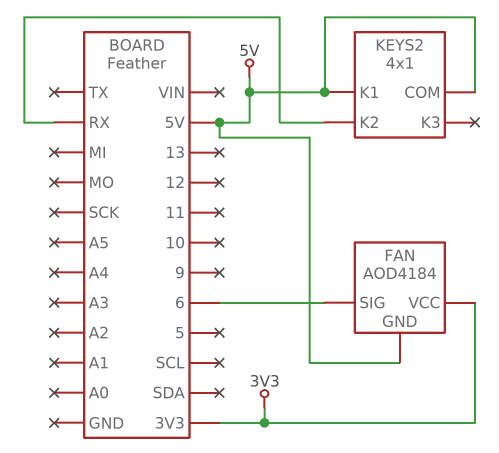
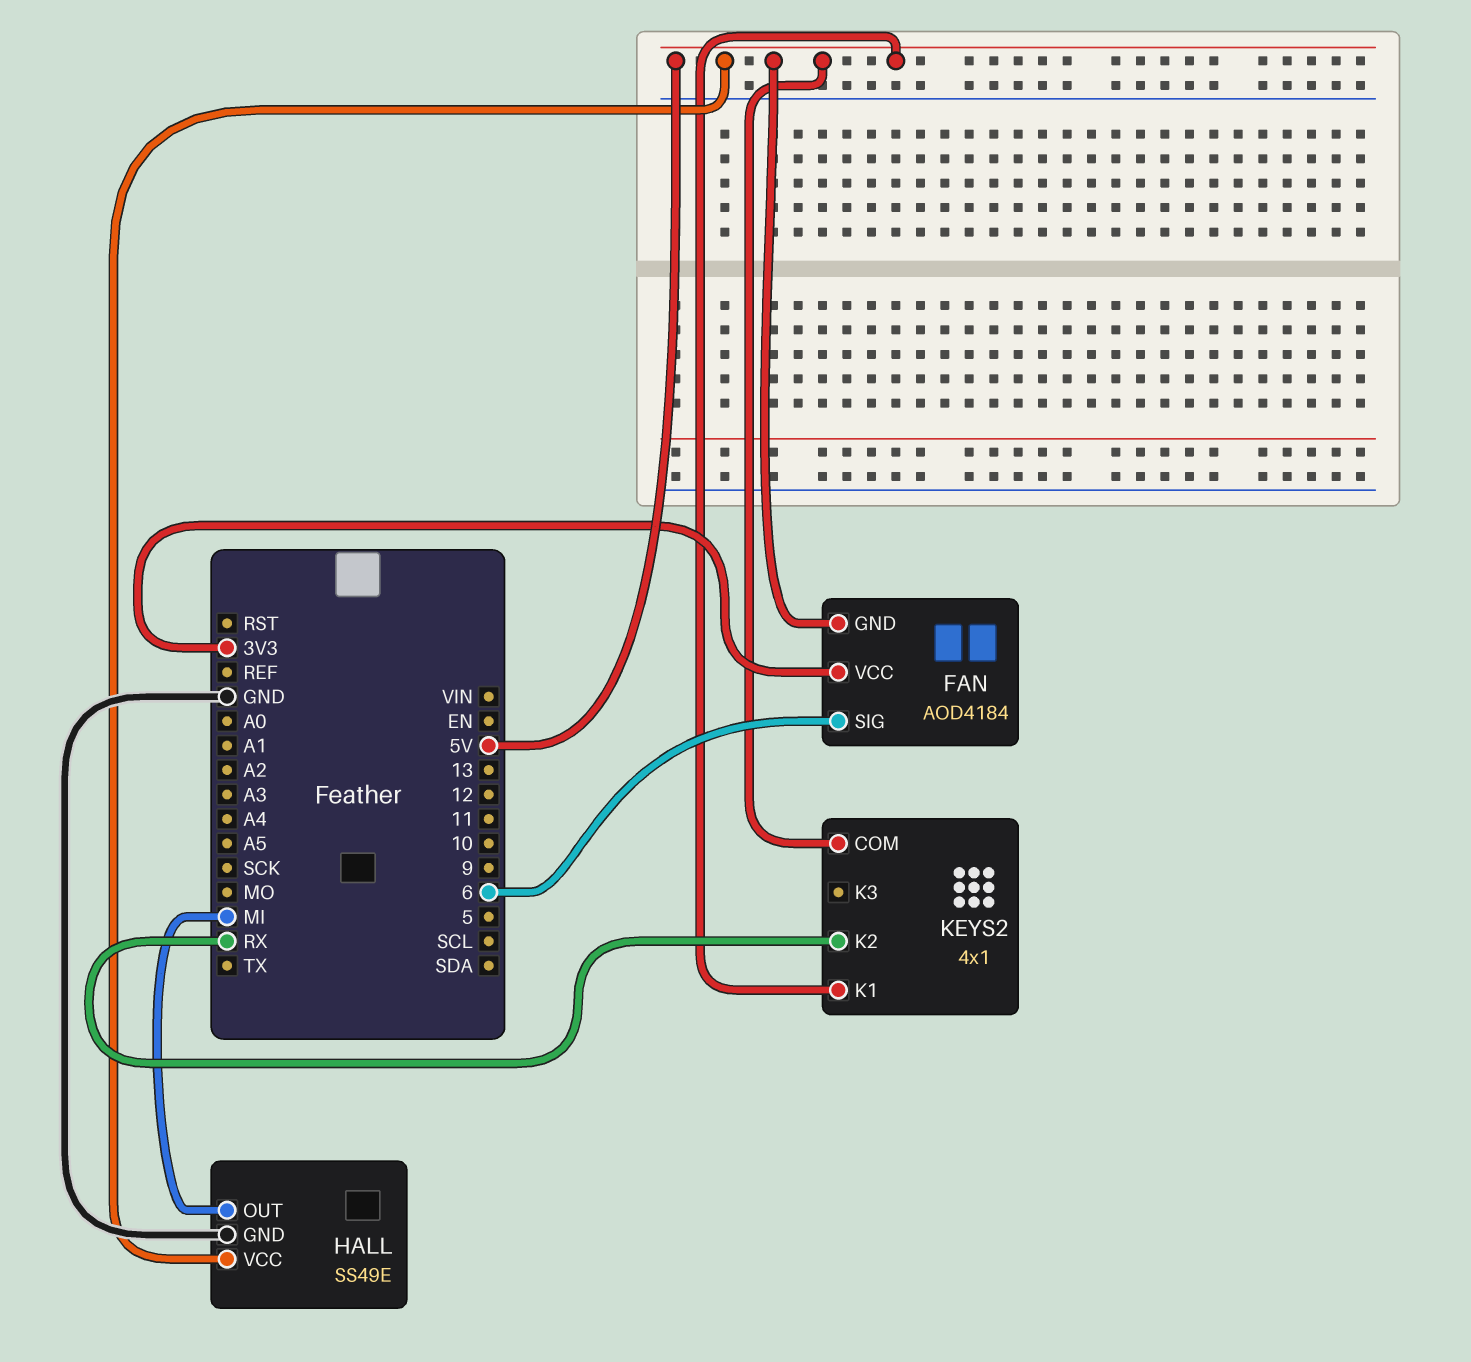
HALL: none -> SS49E
HALL pin GND: none -> GND
HALL pin OUT: none -> MI
HALL pin VCC: none -> 5V

